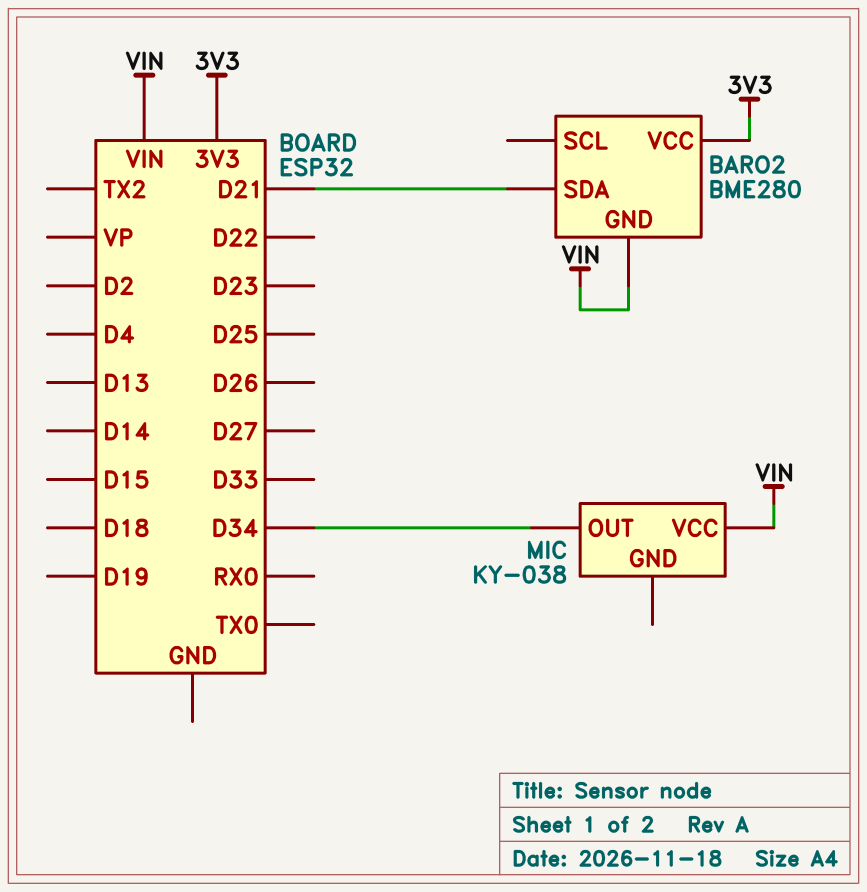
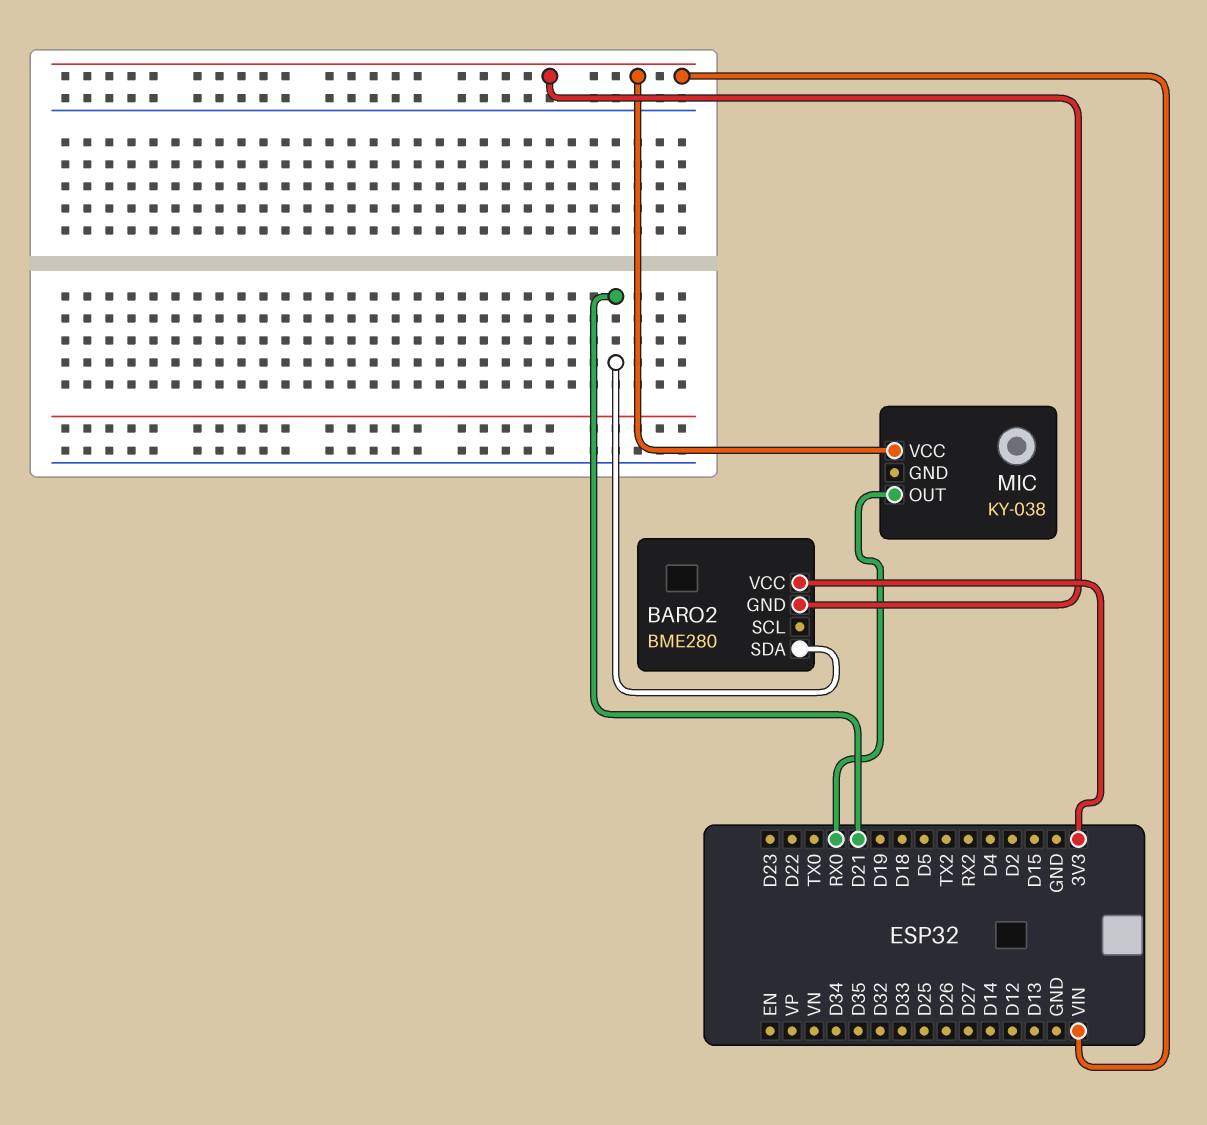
MIC pin OUT: D34 -> RX0

